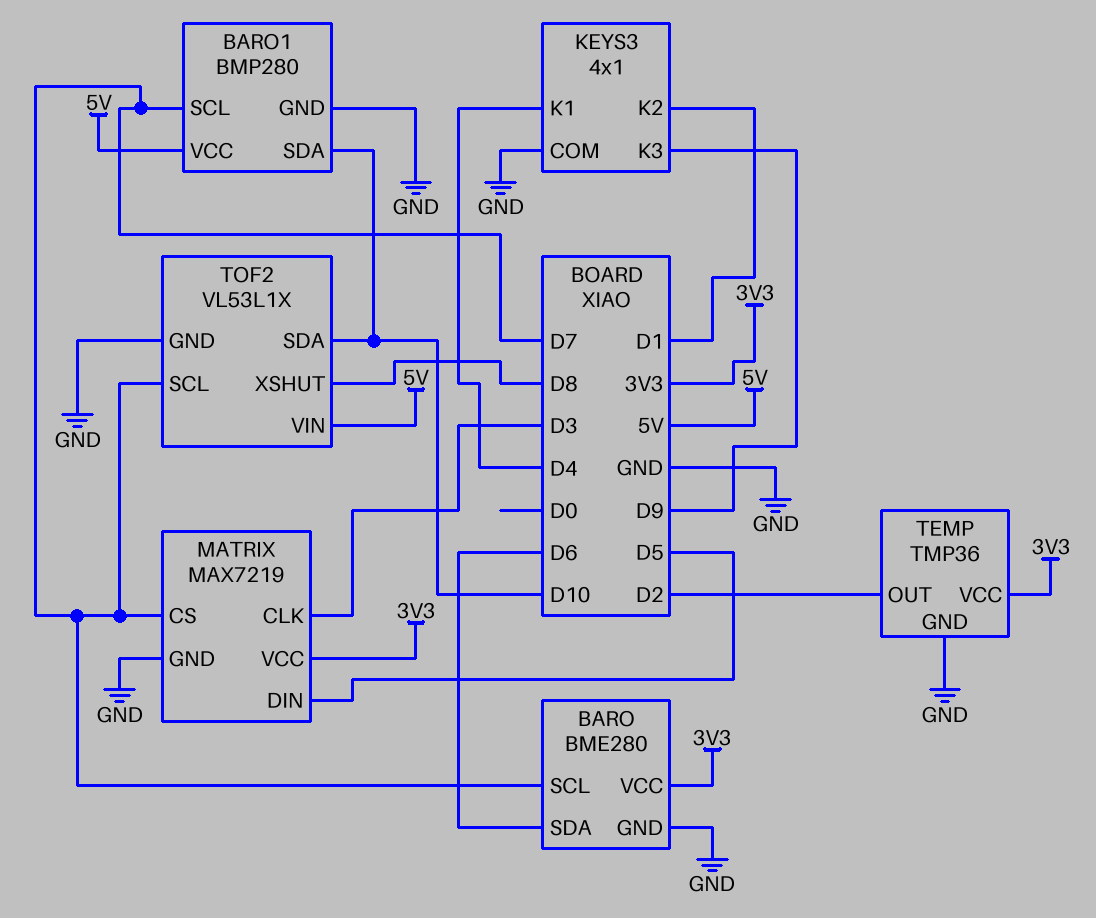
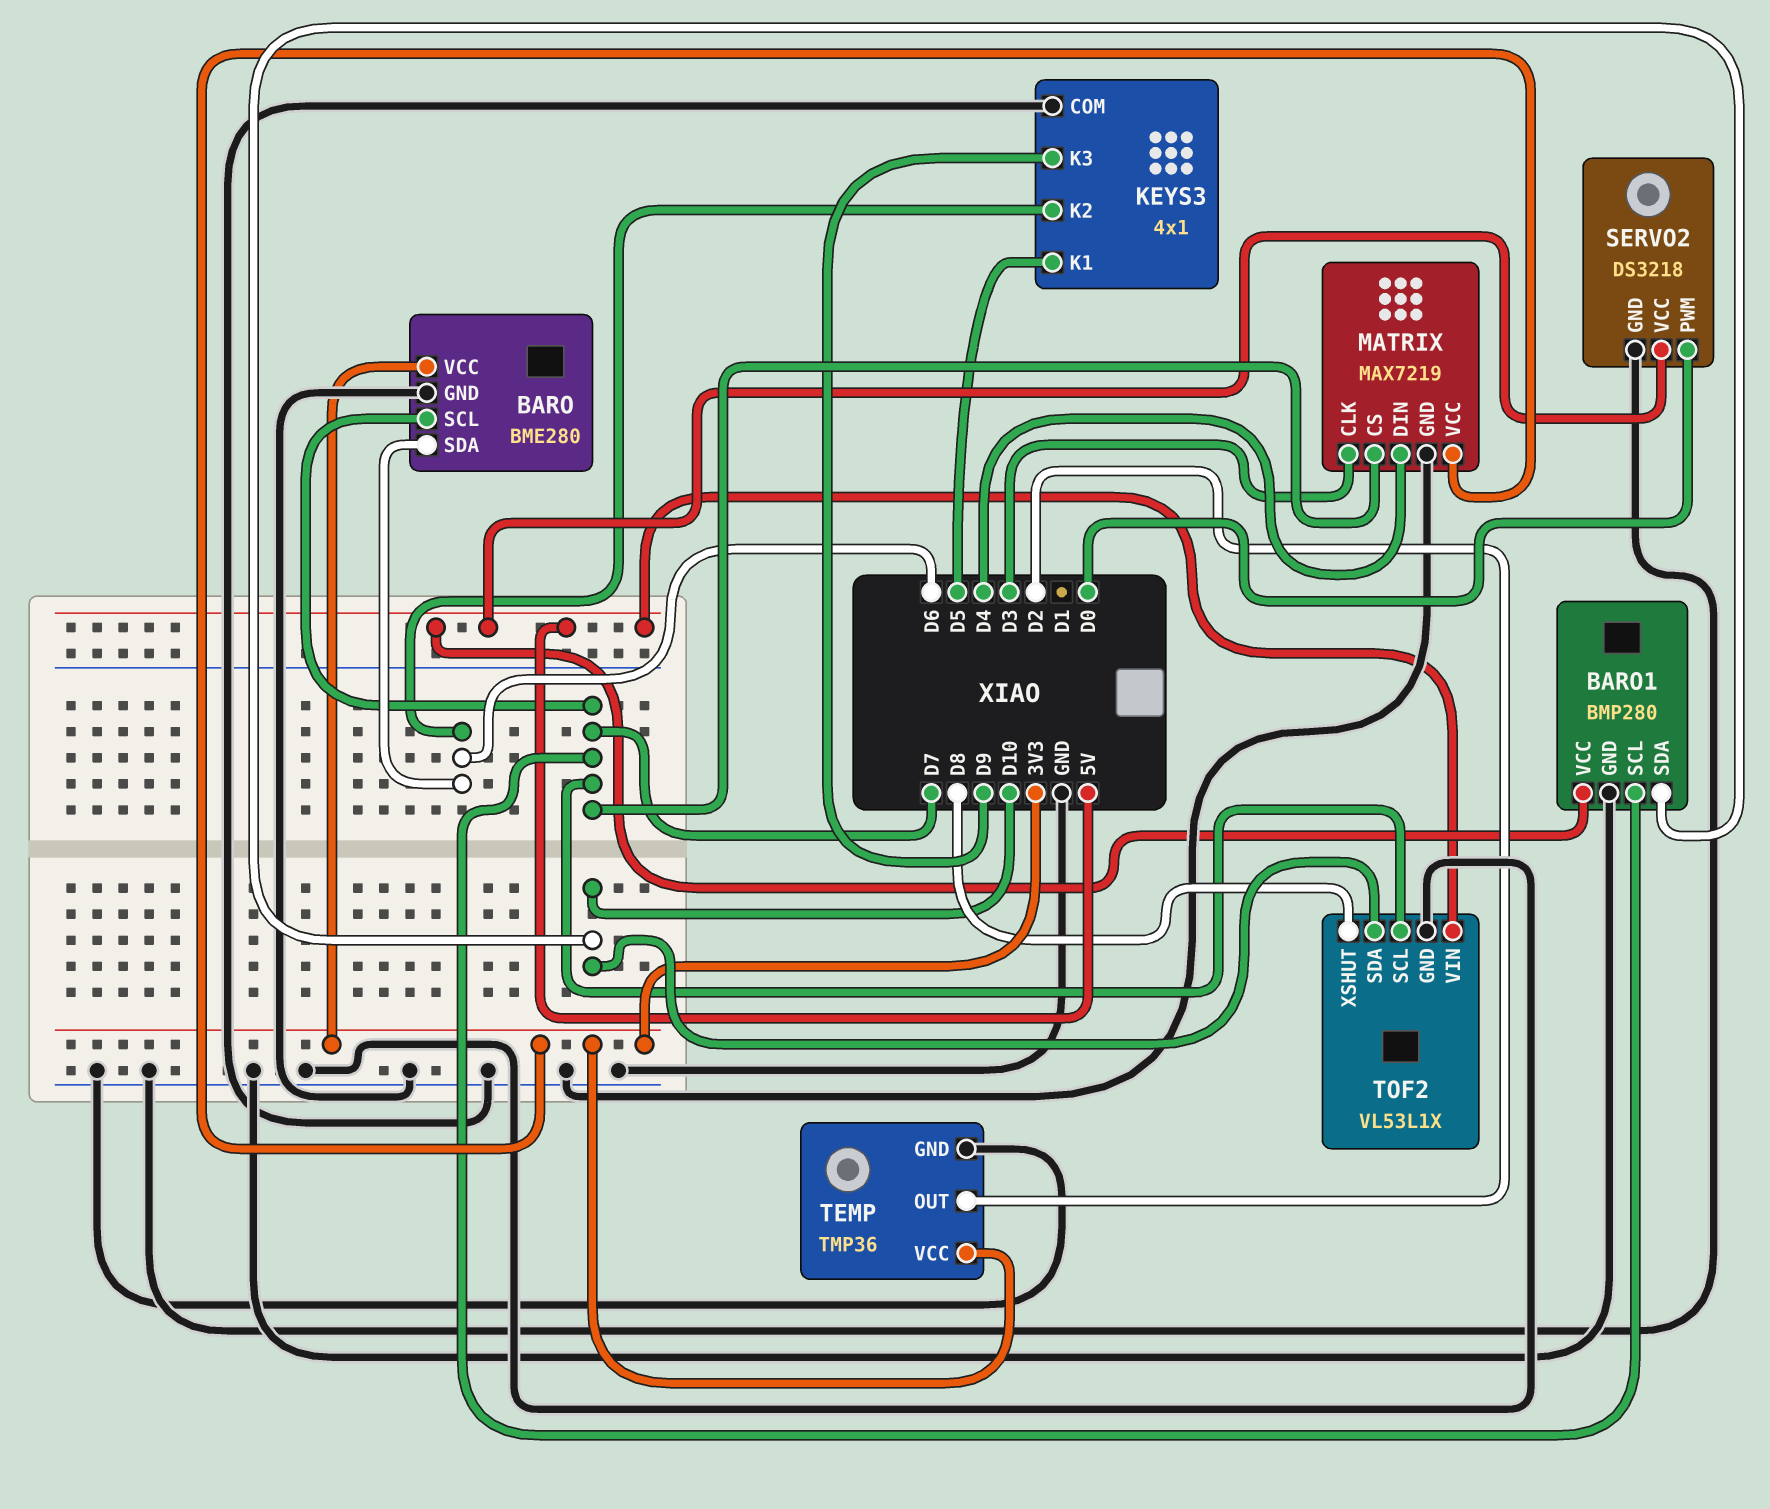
KEYS3 pin K1: D4 -> D5
KEYS3 pin K2: D1 -> D6
MATRIX pin DIN: D5 -> D4
SERVO2: none -> DS3218
SERVO2 pin GND: none -> GND
SERVO2 pin PWM: none -> D0
SERVO2 pin VCC: none -> 5V

